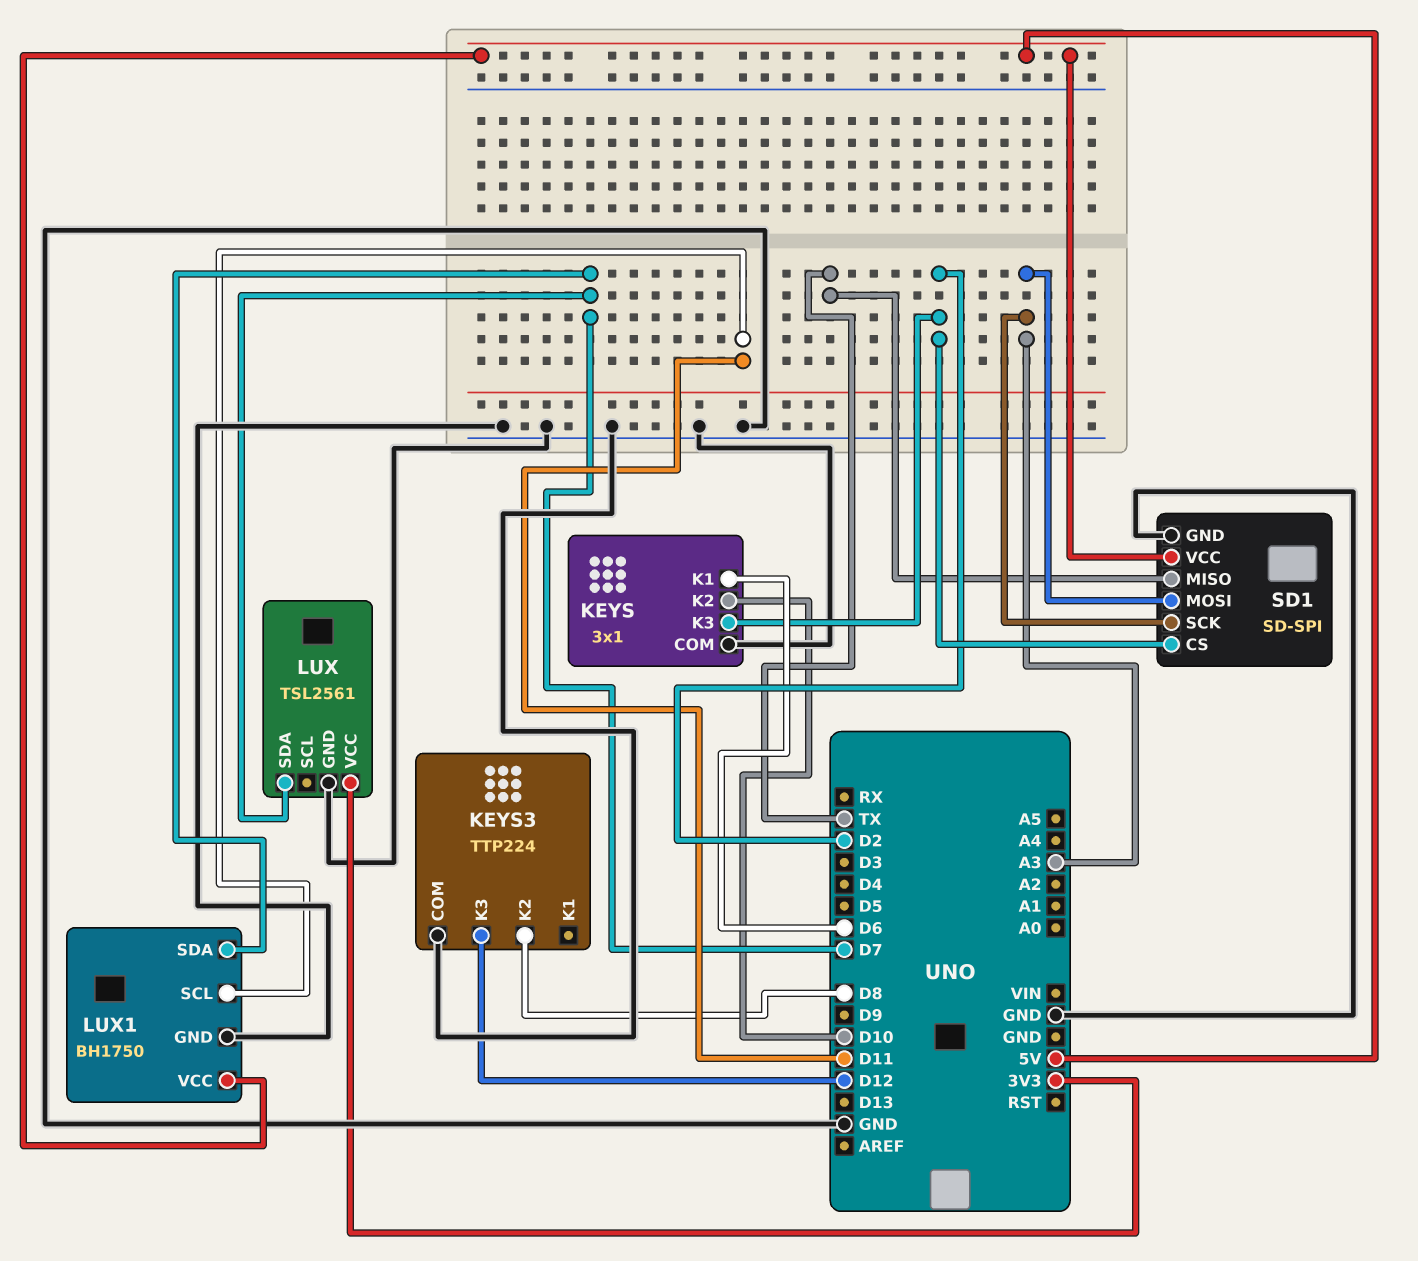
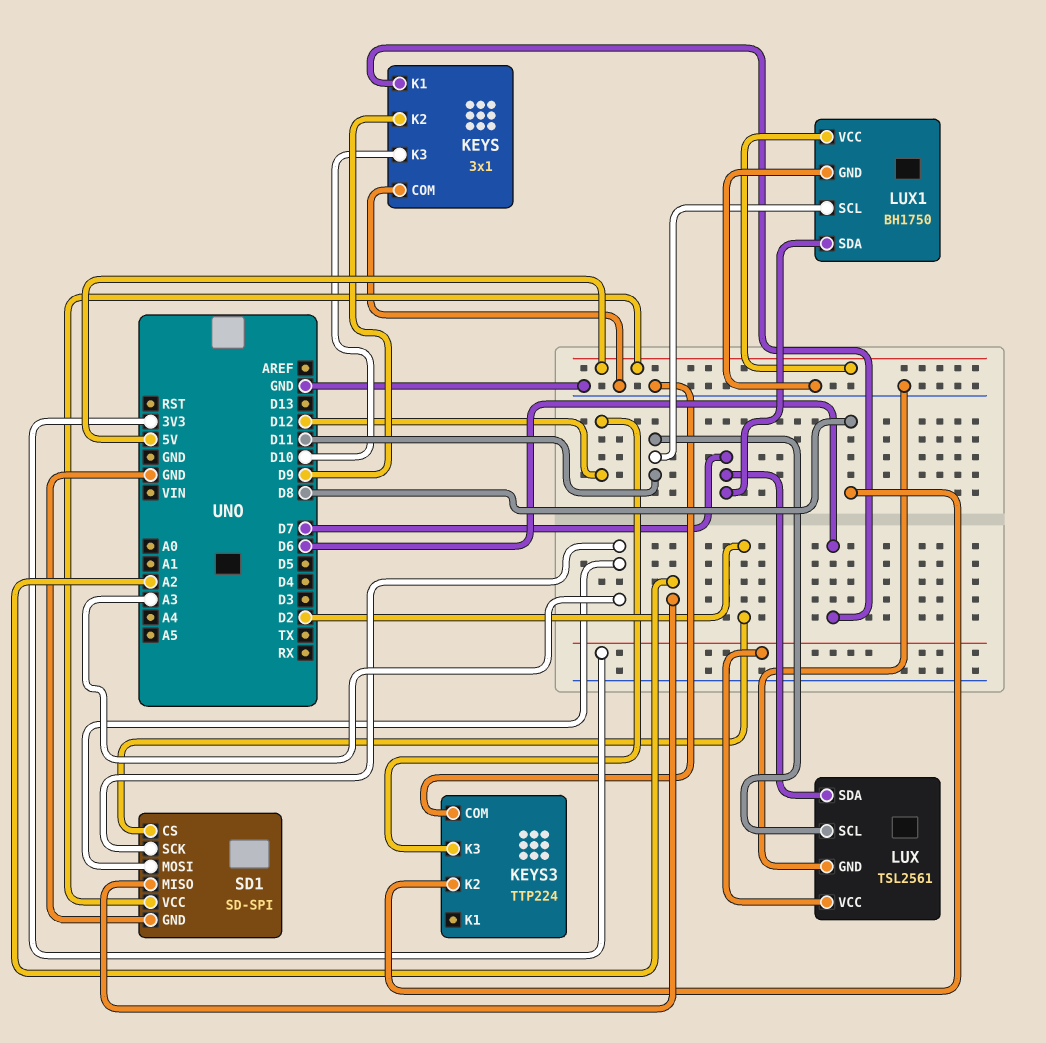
KEYS pin K2: D10 -> D9
KEYS pin K3: D2 -> D10
LUX pin SCL: none -> D11
SD1 pin MISO: TX -> A2

